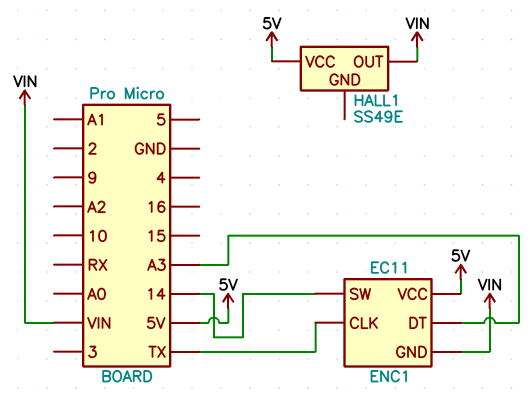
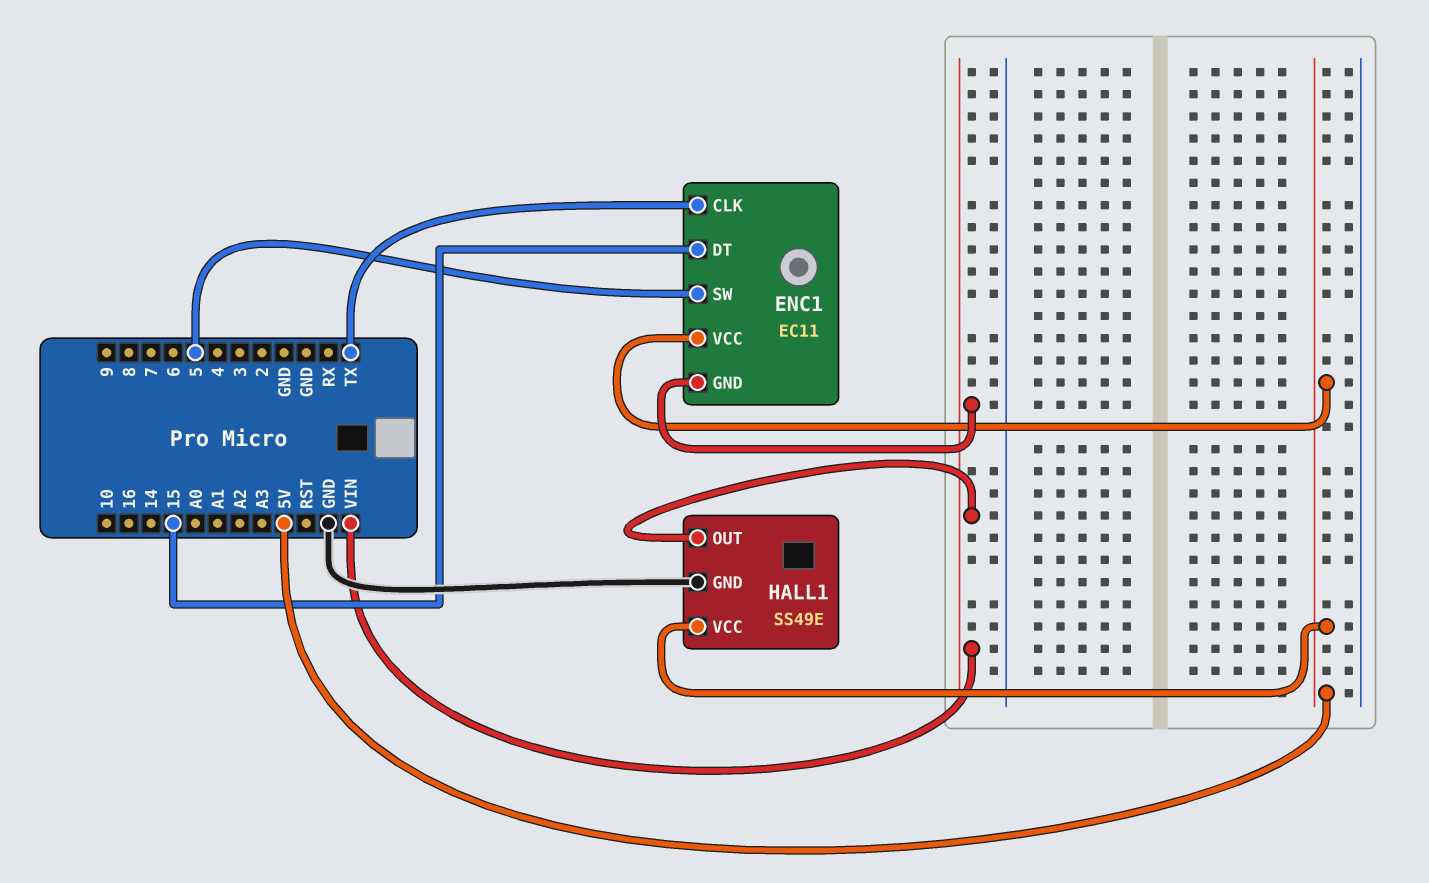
ENC1 pin DT: A3 -> 15
ENC1 pin SW: 14 -> 5
HALL1 pin GND: none -> GND

